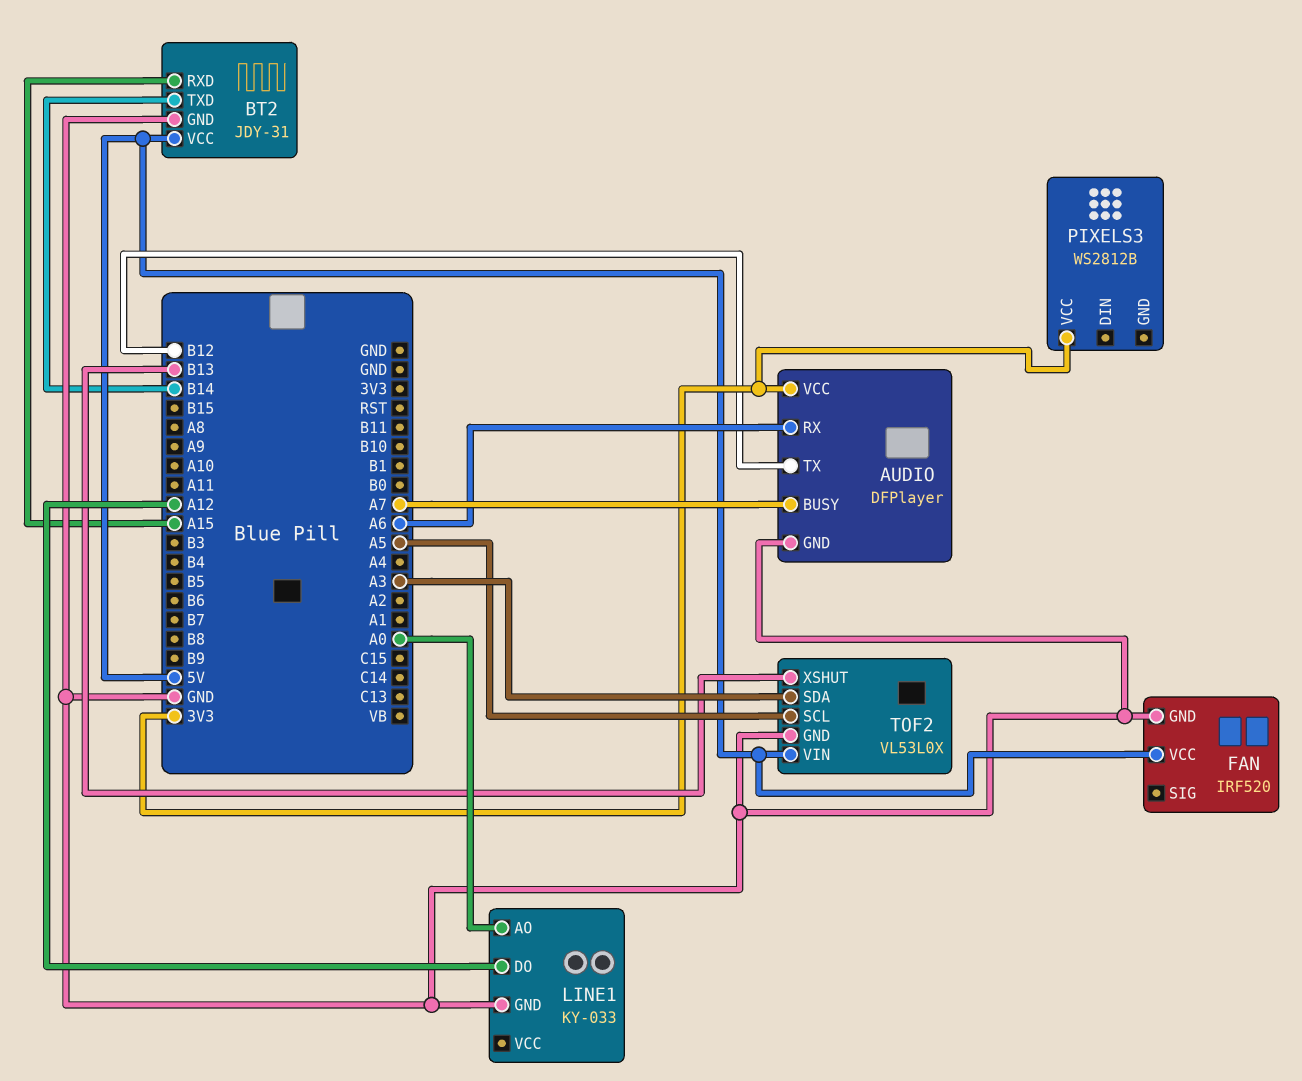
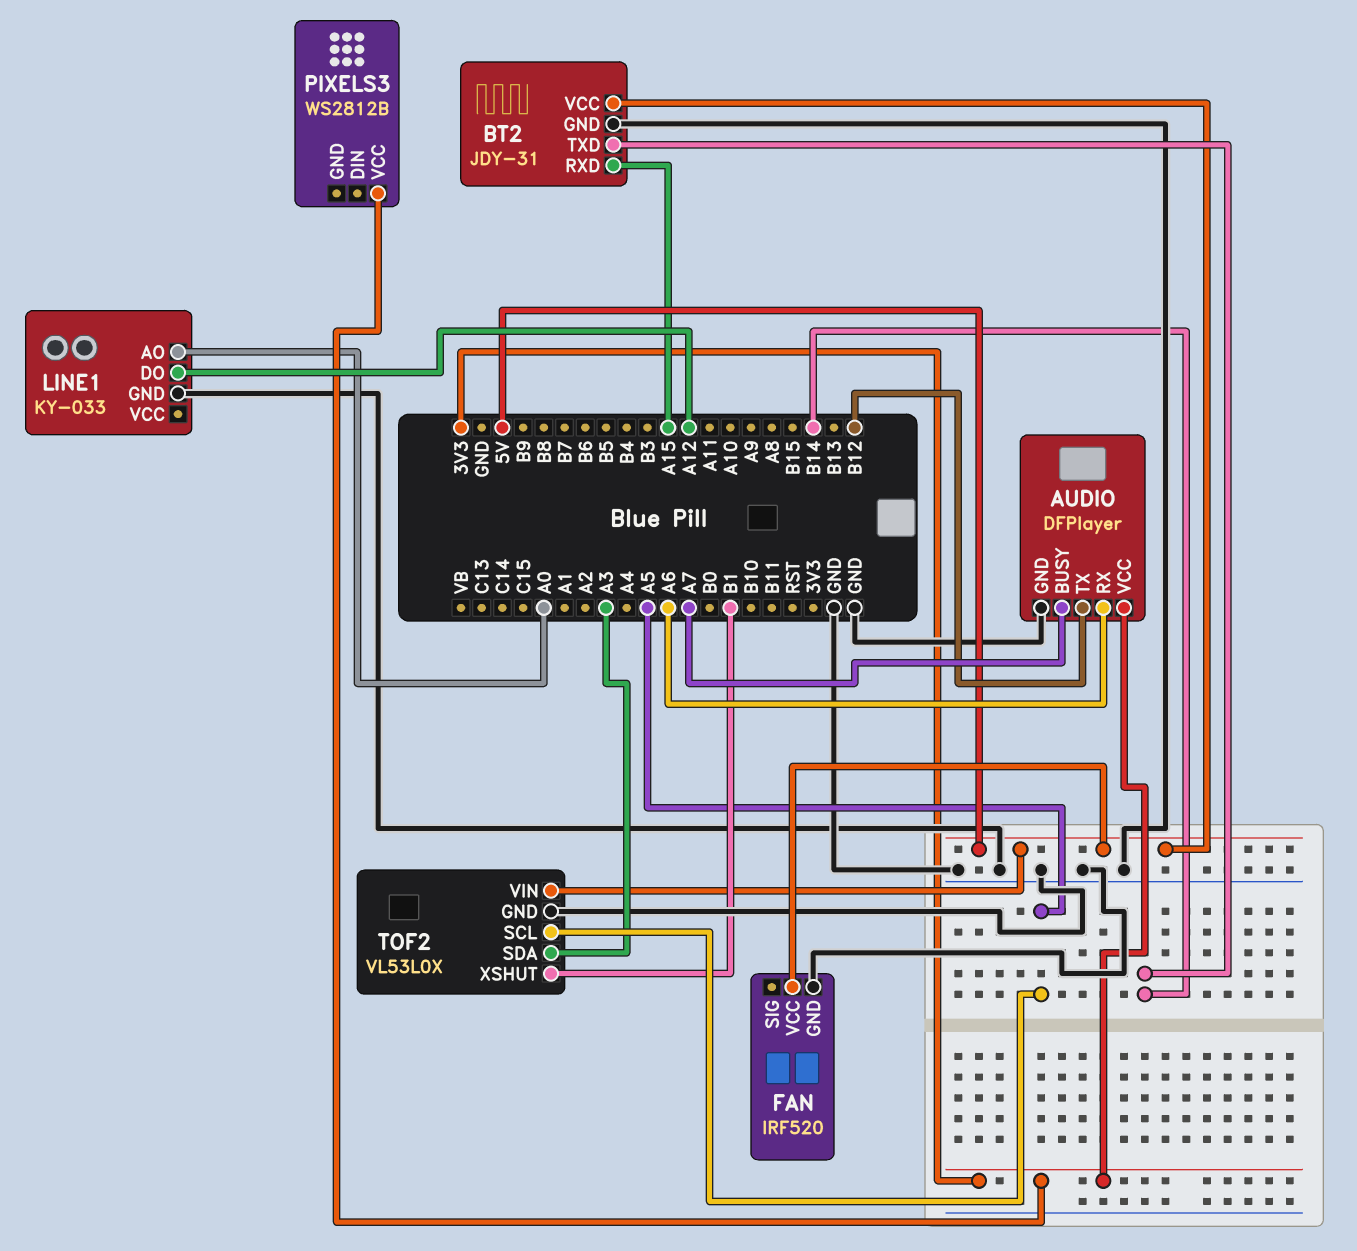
TOF2 pin XSHUT: B13 -> B1

